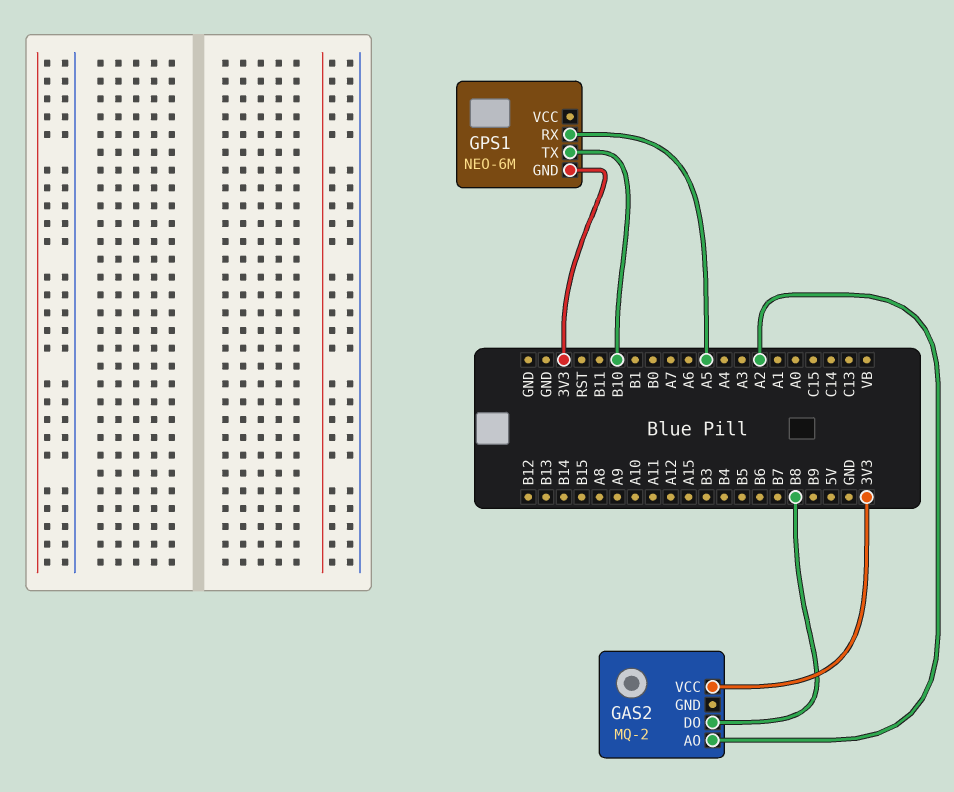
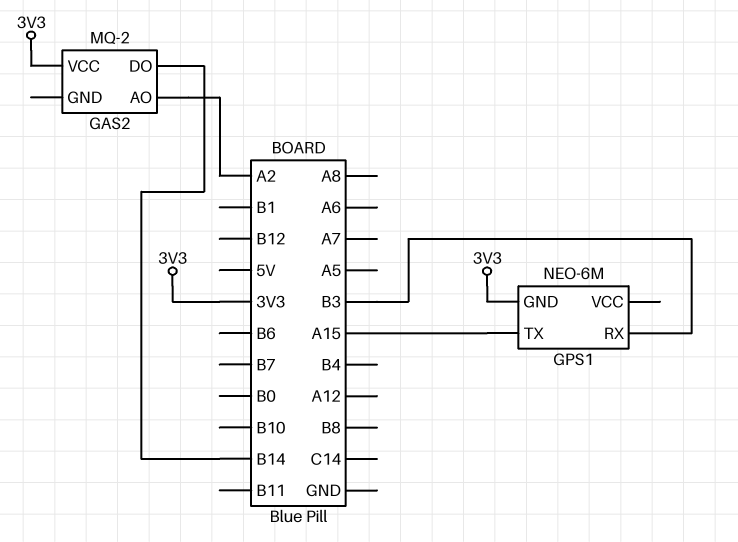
GAS2 pin DO: B8 -> B14
GPS1 pin RX: A5 -> B3
GPS1 pin TX: B10 -> A15

